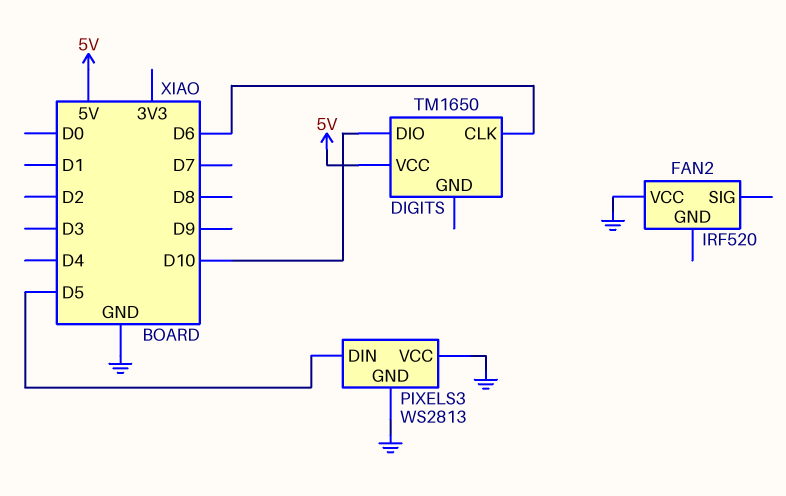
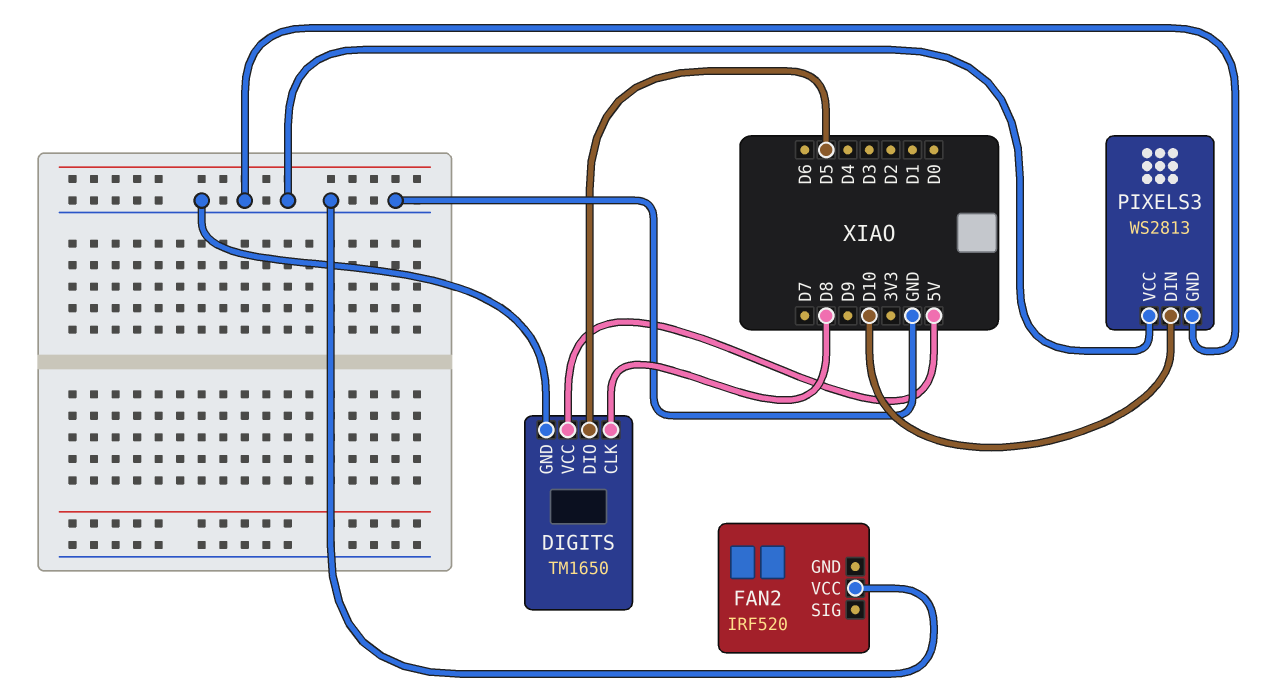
DIGITS pin CLK: D6 -> D8
DIGITS pin DIO: D10 -> D5
DIGITS pin GND: none -> GND
PIXELS3 pin DIN: D5 -> D10

